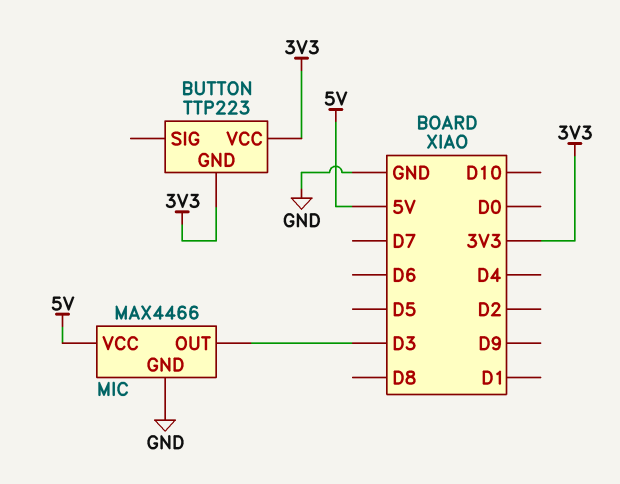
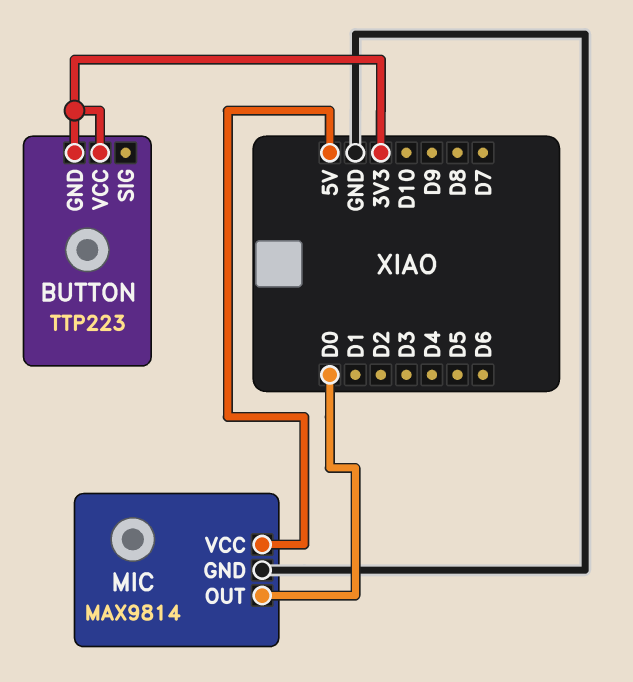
MIC: MAX4466 -> MAX9814
MIC pin OUT: D3 -> D0

